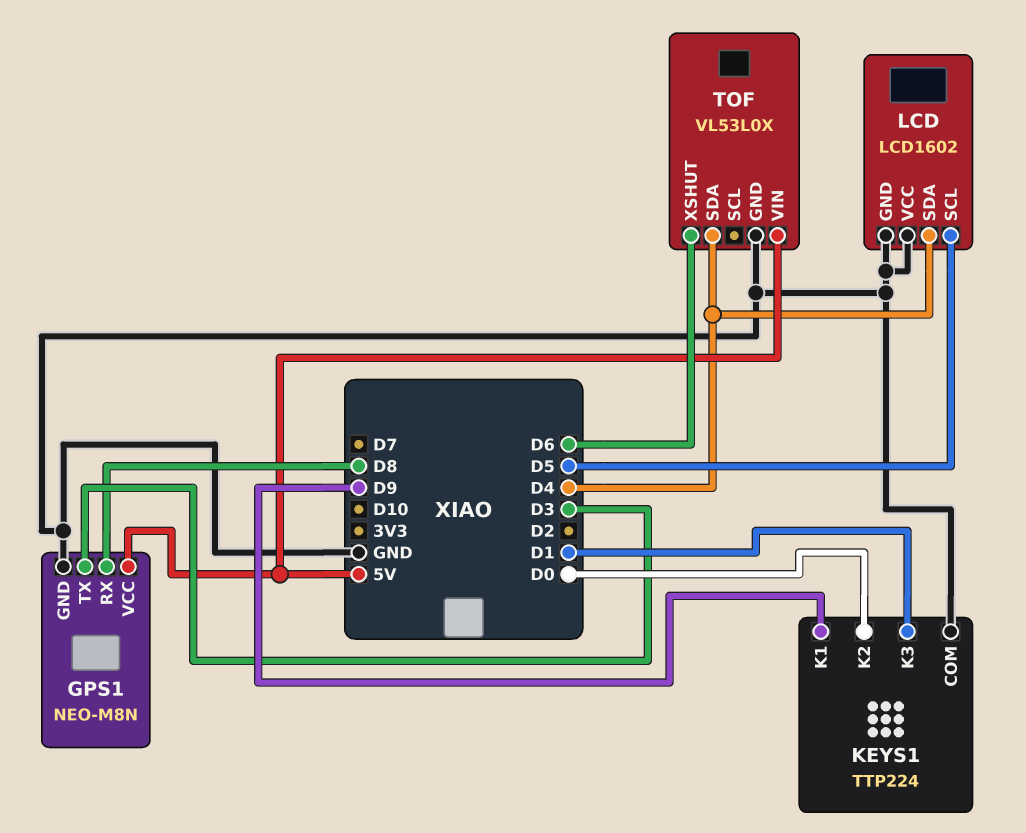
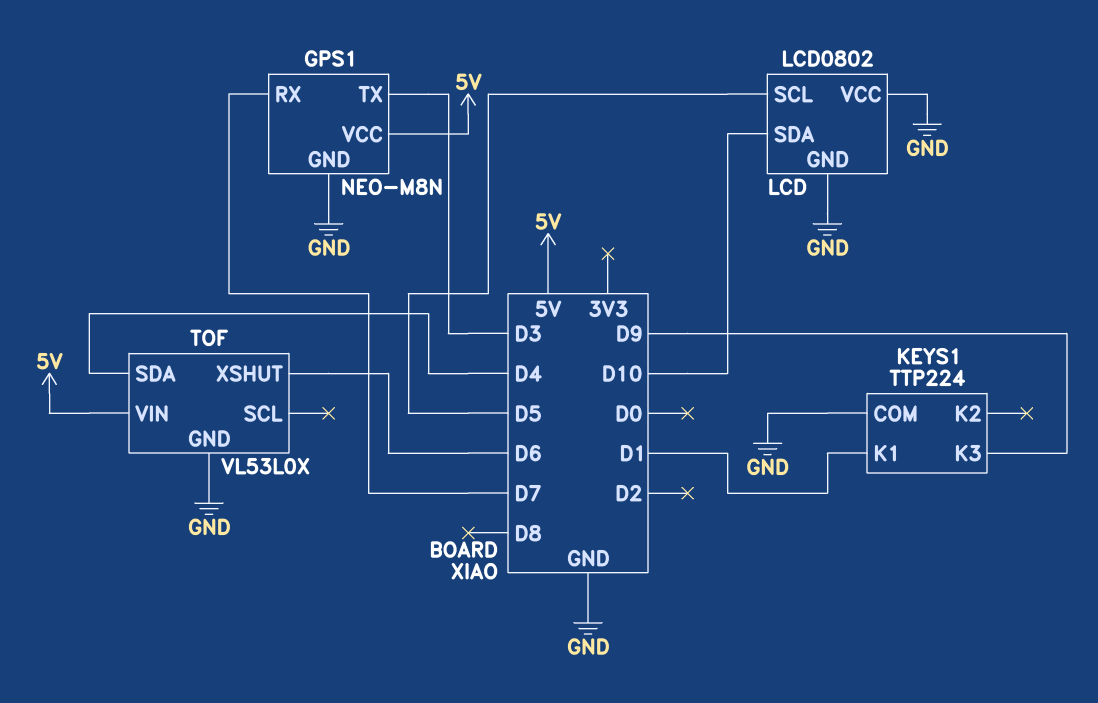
GPS1 pin RX: D8 -> D7
KEYS1 pin K1: D9 -> D1
KEYS1 pin K2: D0 -> none
KEYS1 pin K3: D1 -> D9
LCD: LCD1602 -> LCD0802
LCD pin SDA: D4 -> D10

